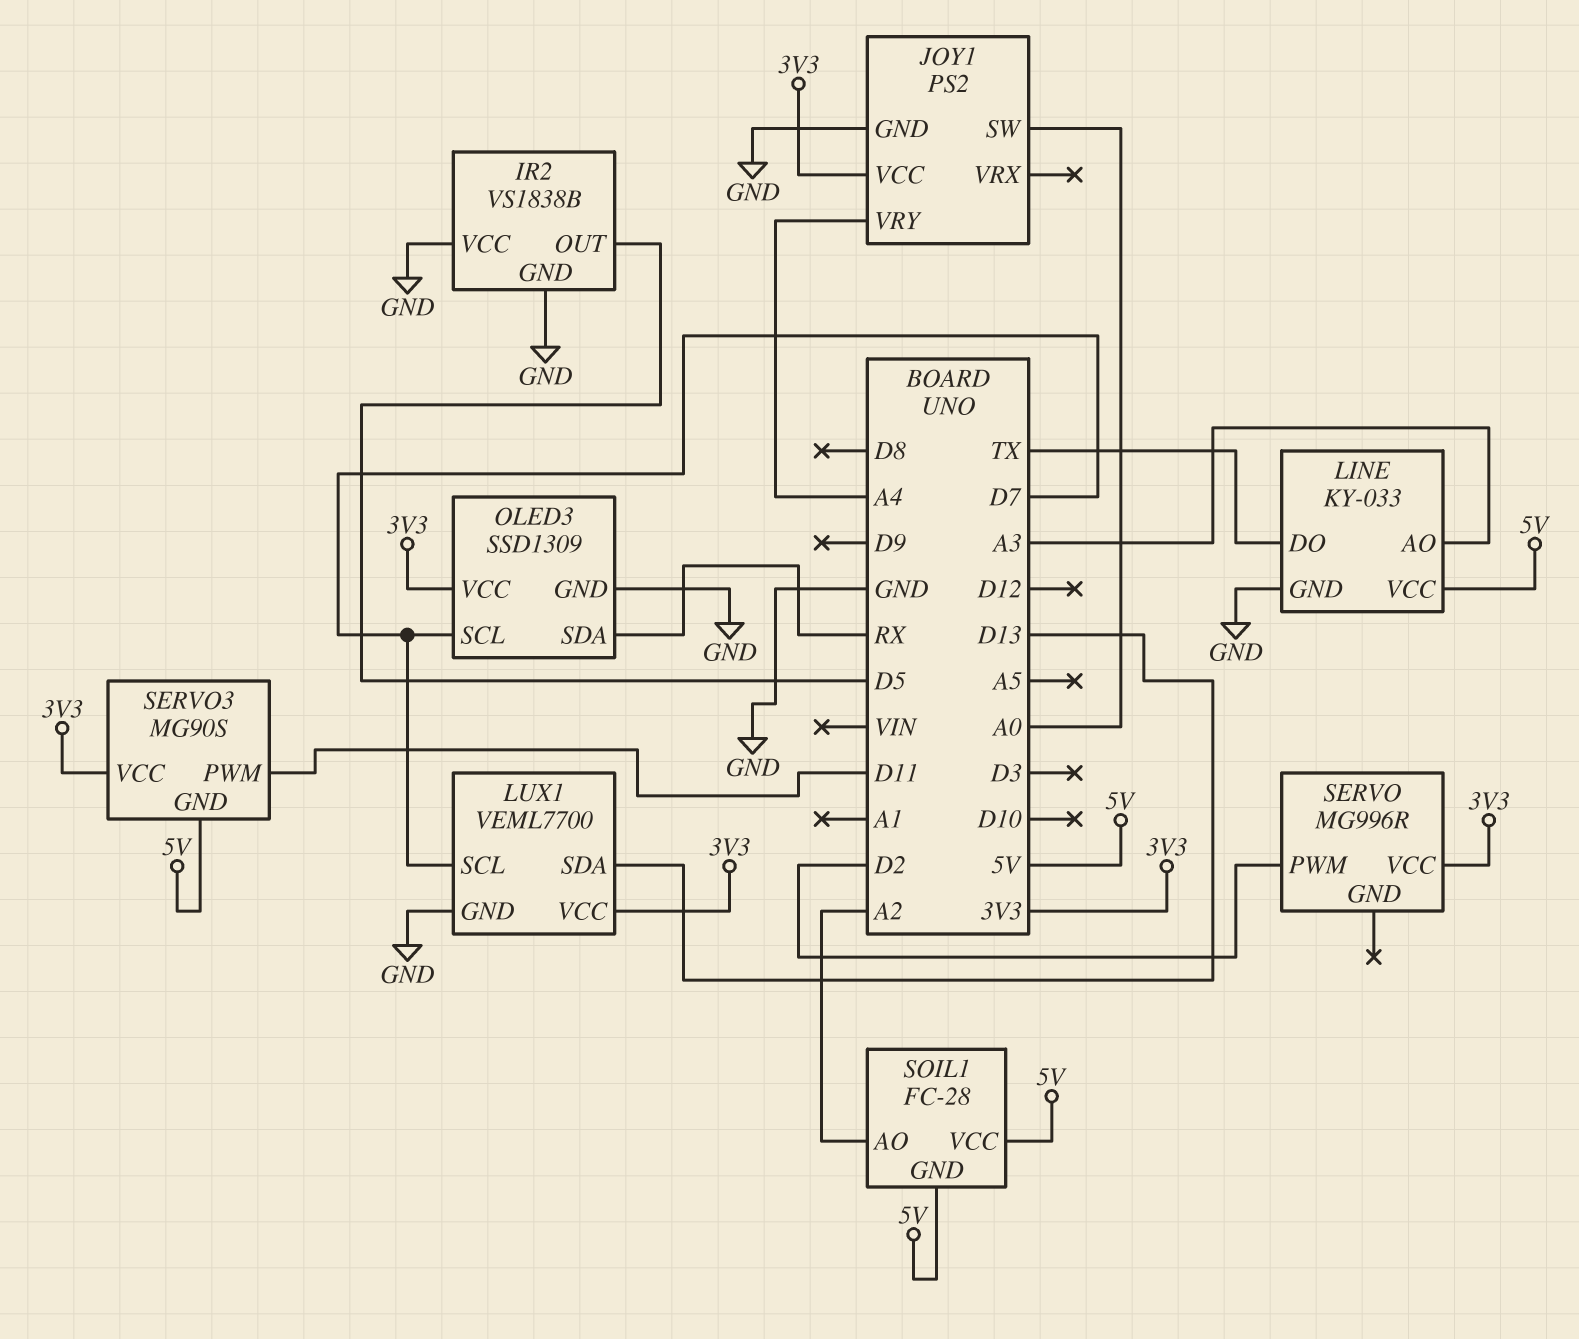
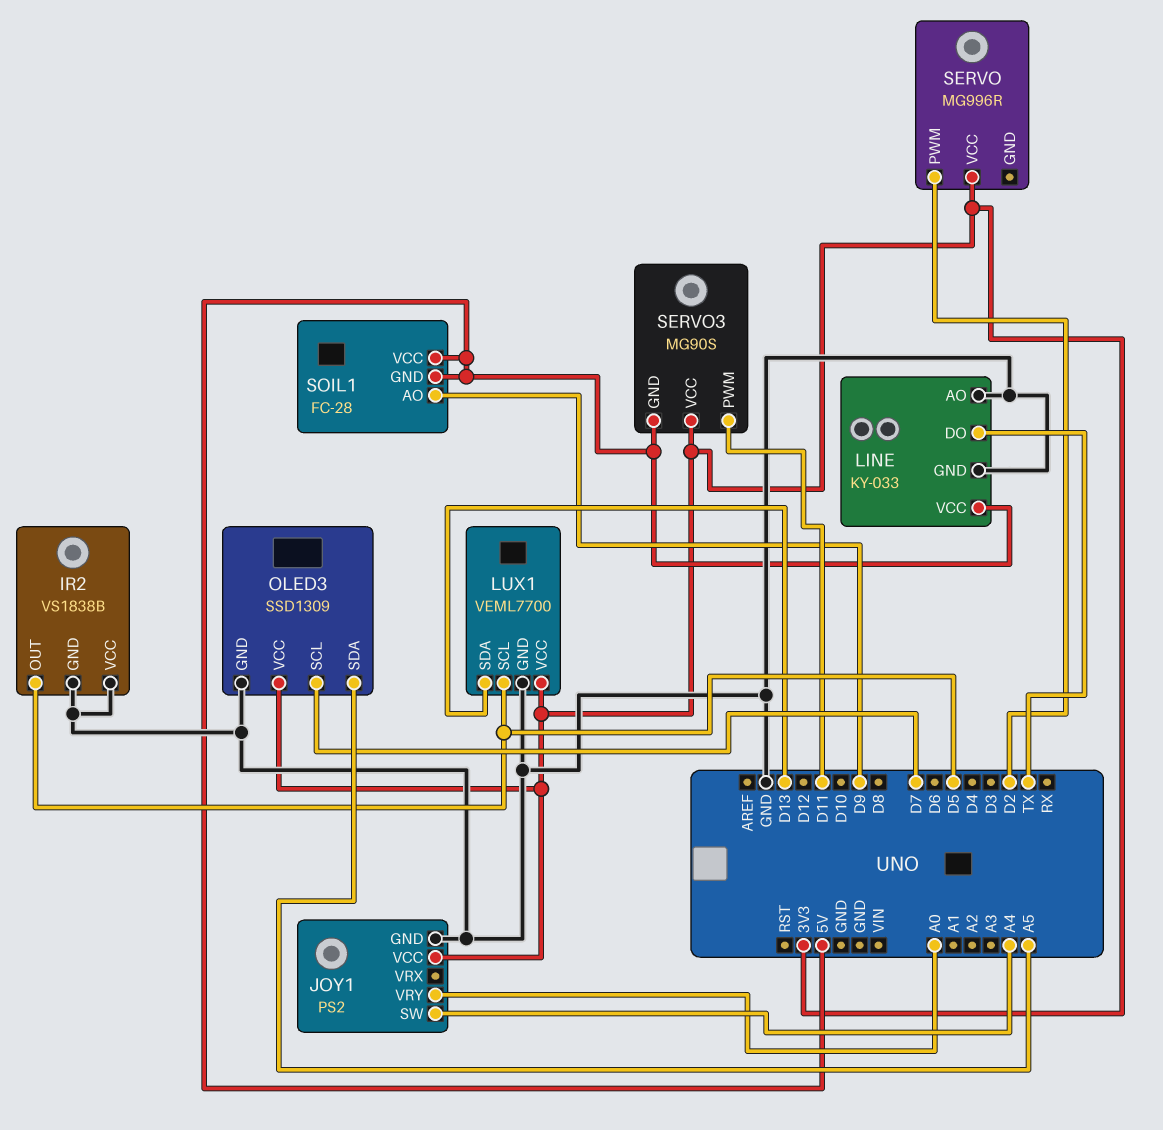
JOY1 pin SW: A0 -> A4
JOY1 pin VRY: A4 -> A0
LINE pin AO: A3 -> GND
LUX1 pin SCL: D7 -> D5
OLED3 pin SDA: RX -> A5
SOIL1 pin AO: A2 -> D9

